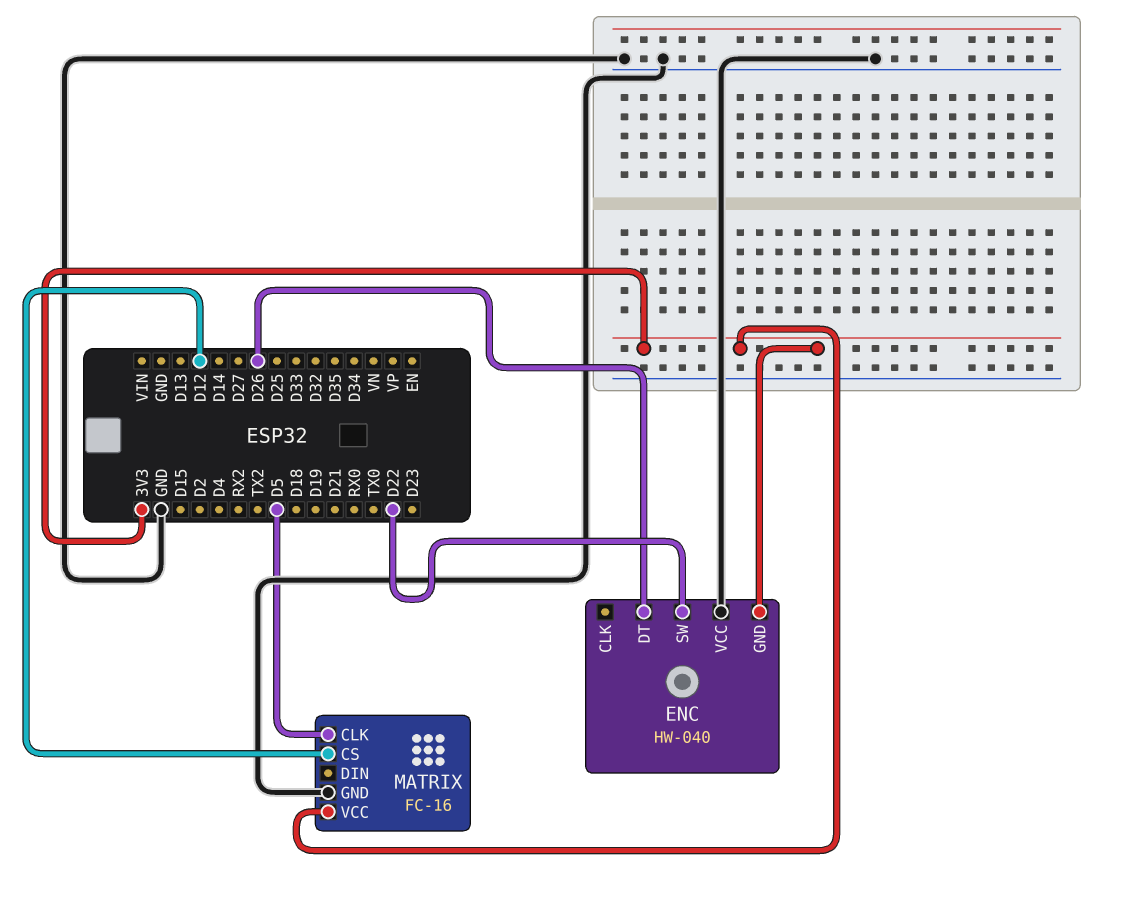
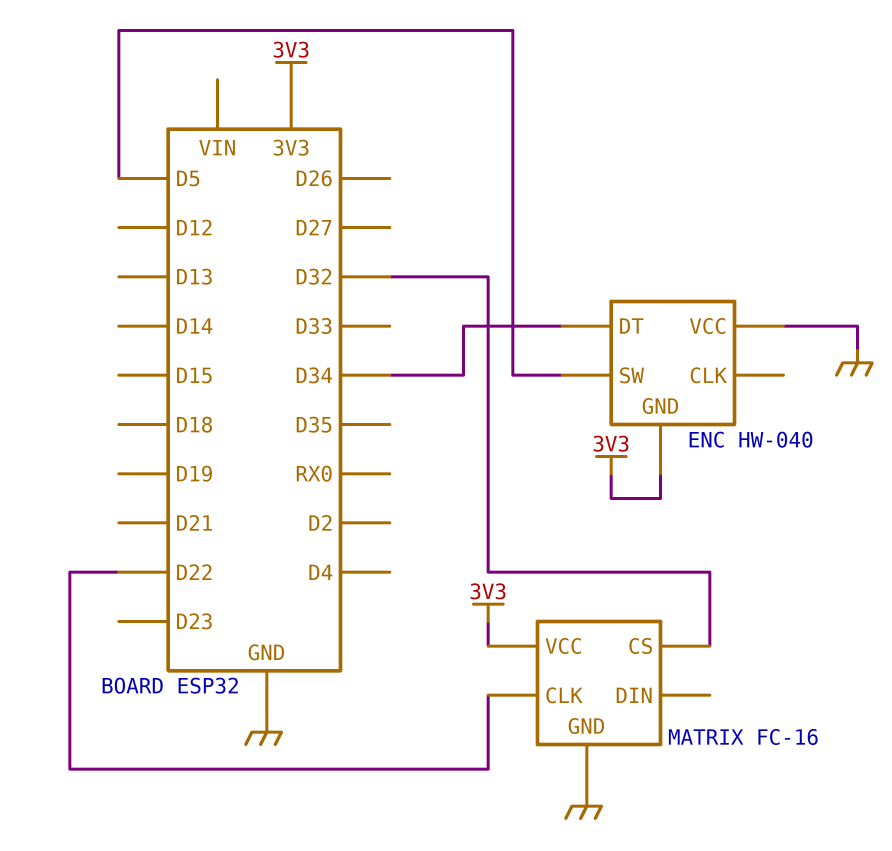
ENC pin DT: D26 -> D34
ENC pin SW: D22 -> D5
MATRIX pin CLK: D5 -> D22
MATRIX pin CS: D12 -> D32

